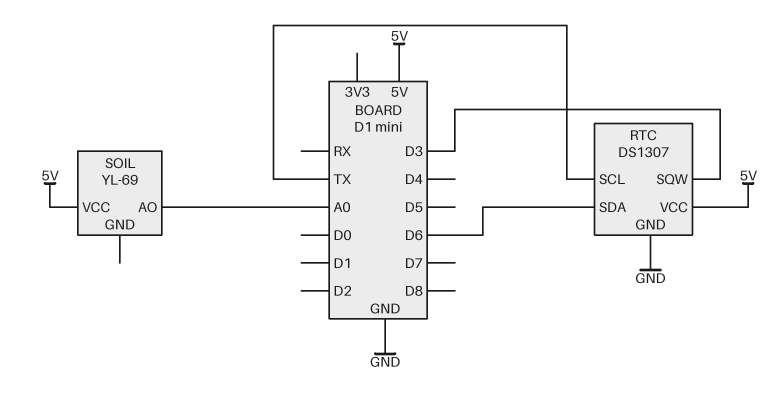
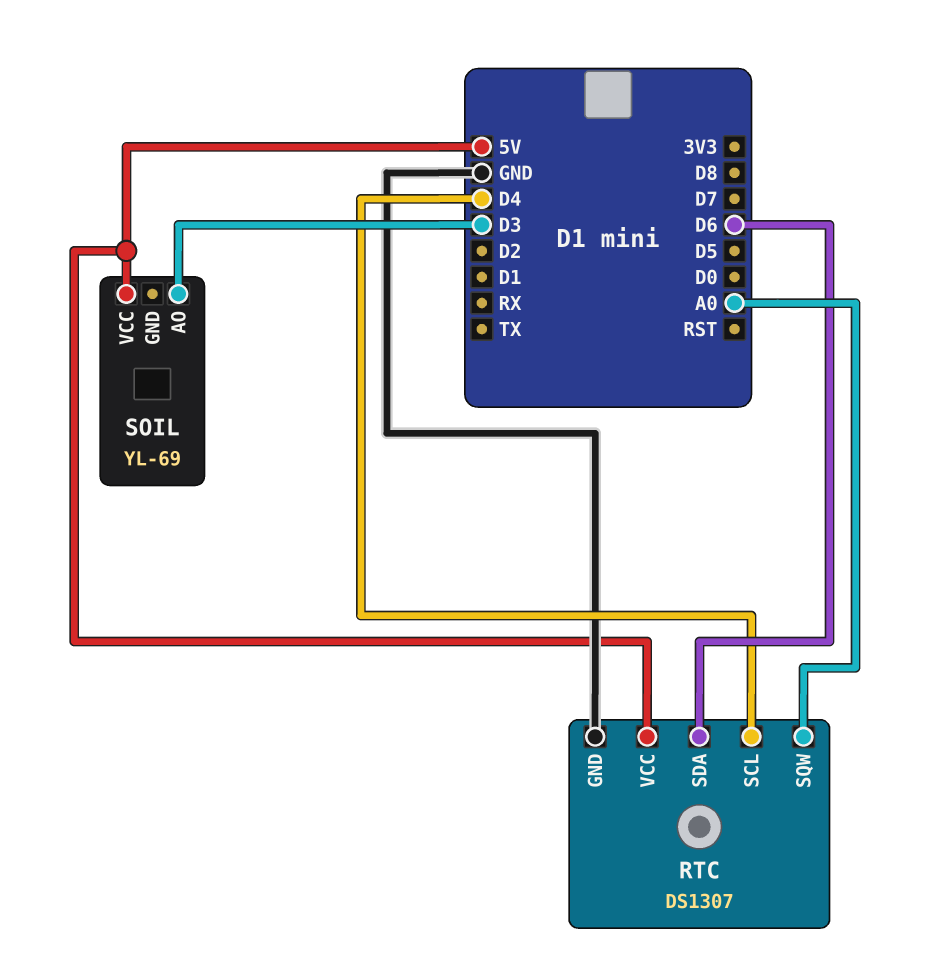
RTC pin SCL: TX -> D4
RTC pin SQW: D3 -> A0
SOIL pin AO: A0 -> D3

